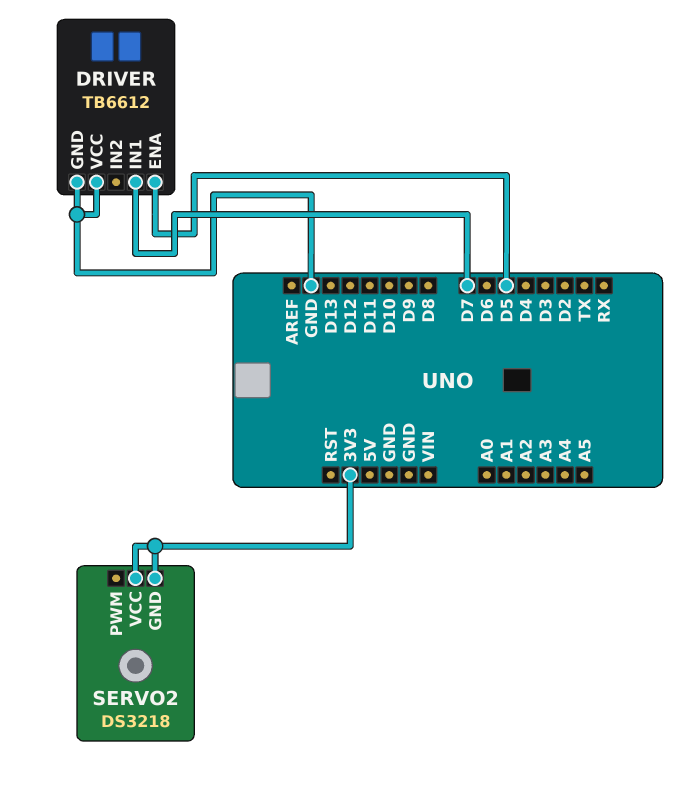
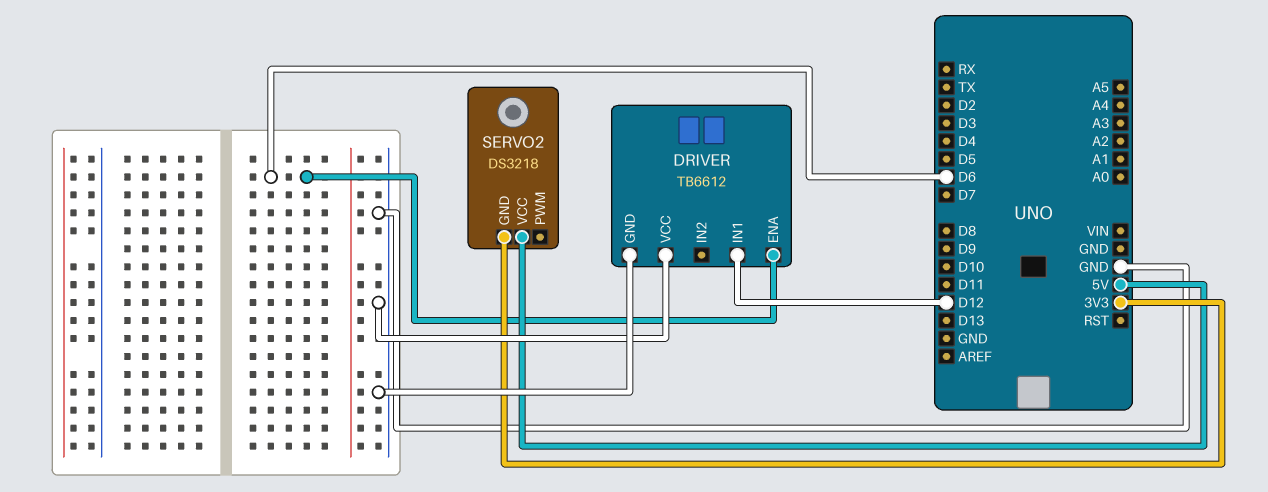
DRIVER pin ENA: D5 -> D6
DRIVER pin IN1: D7 -> D12
SERVO2 pin VCC: 3V3 -> 5V

